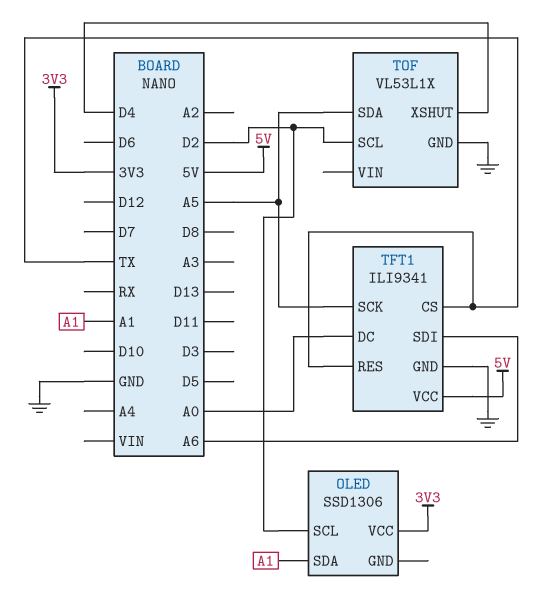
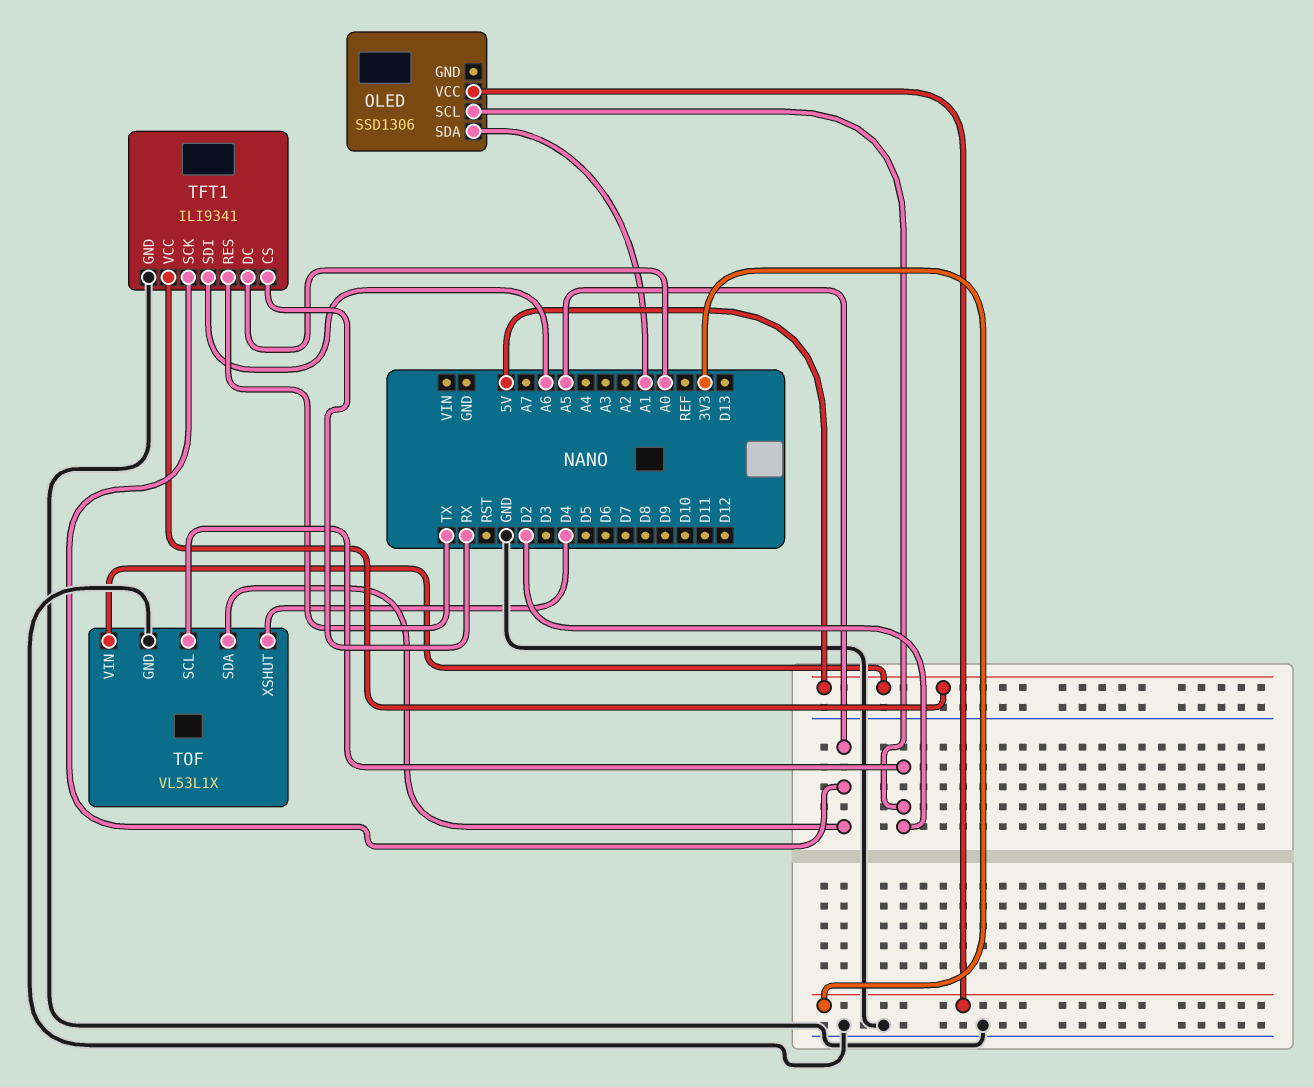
TFT1 pin CS: TX -> RX
TOF pin VIN: none -> 5V

